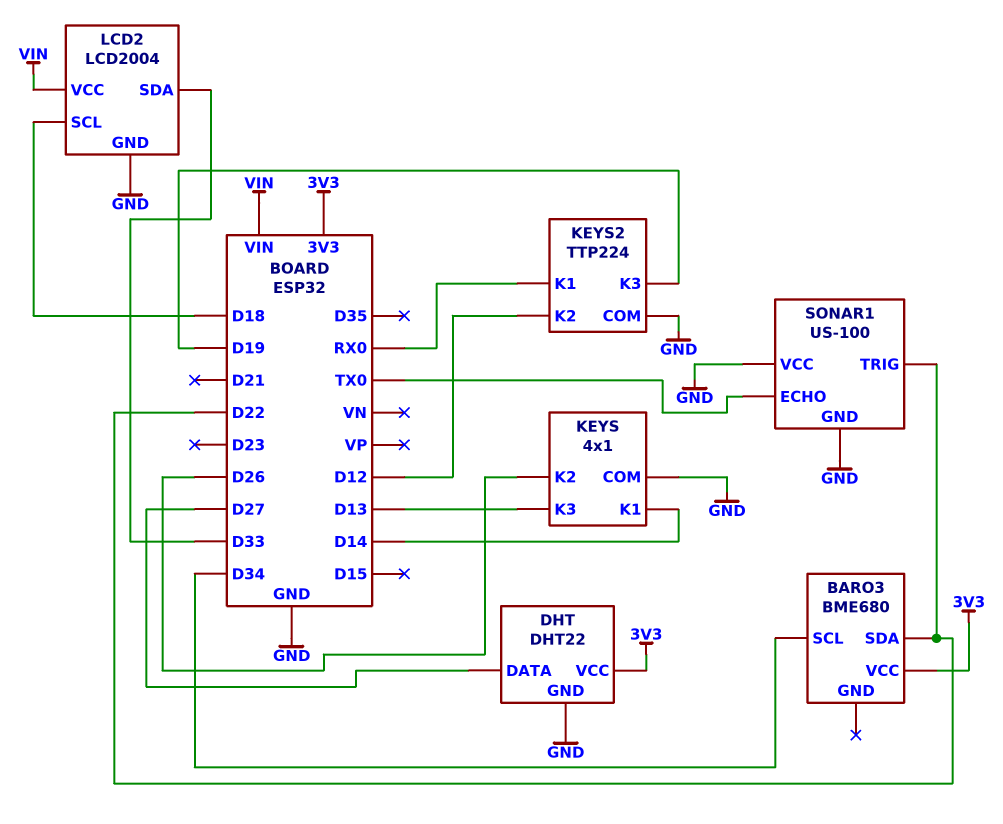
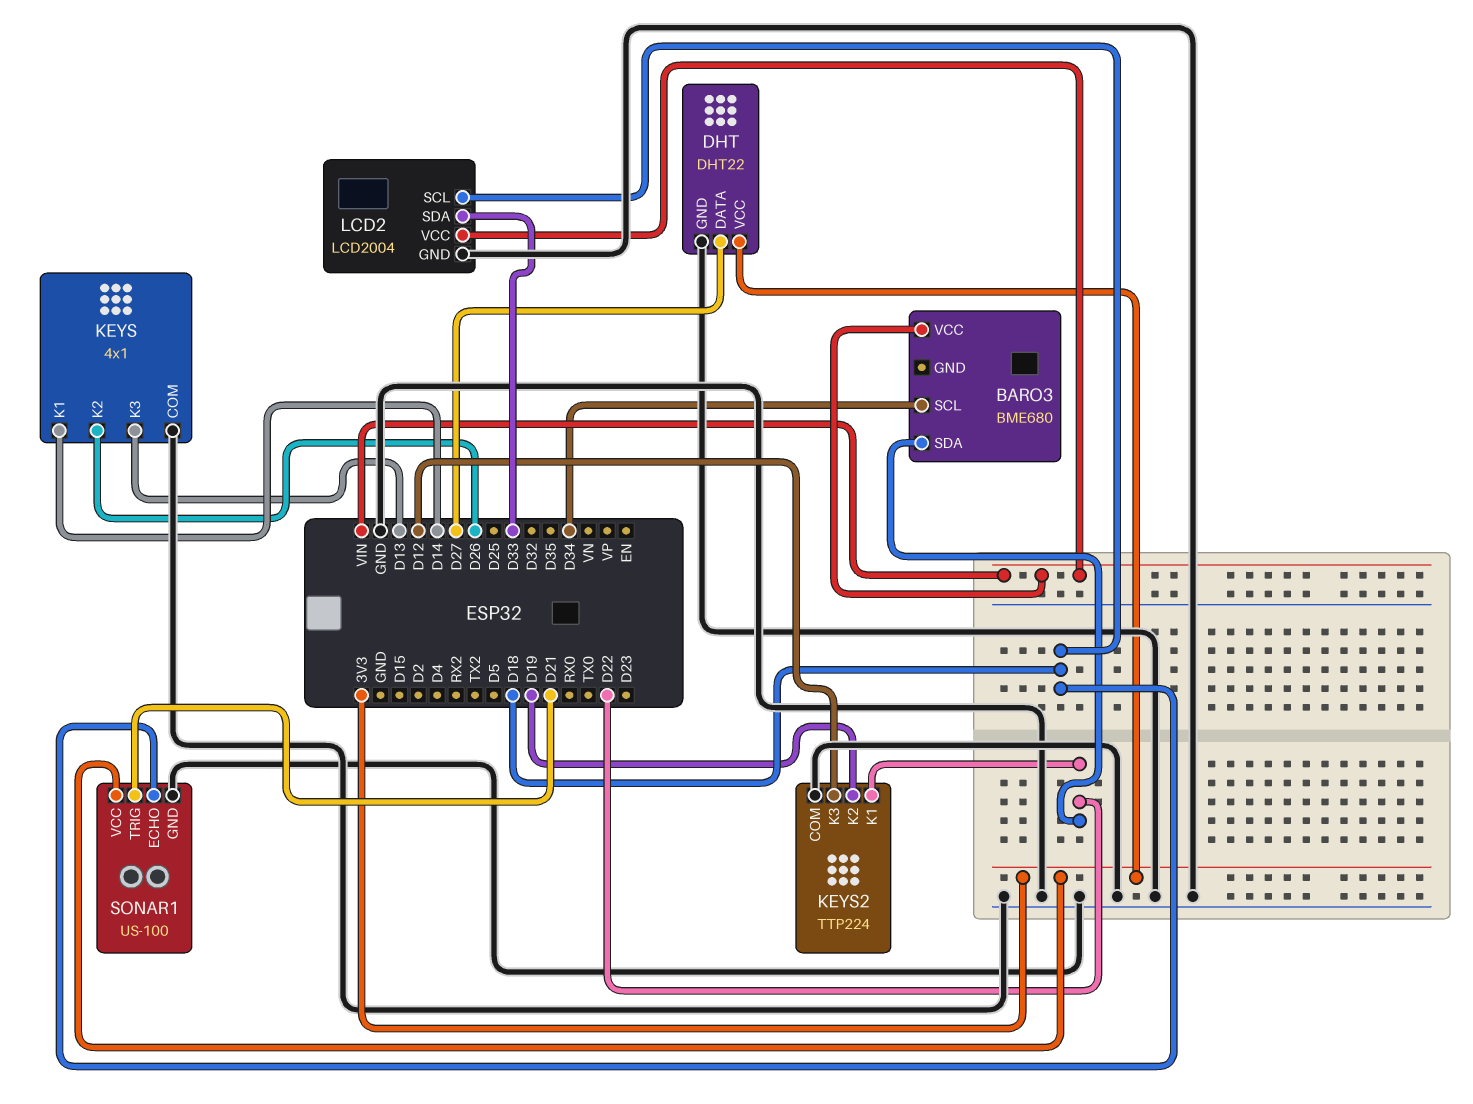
BARO3 pin VCC: 3V3 -> VIN
KEYS2 pin K1: RX0 -> D22
KEYS2 pin K2: D12 -> D19
KEYS2 pin K3: D19 -> D12
SONAR1 pin ECHO: TX0 -> D18
SONAR1 pin TRIG: D22 -> D21
SONAR1 pin VCC: GND -> 3V3

